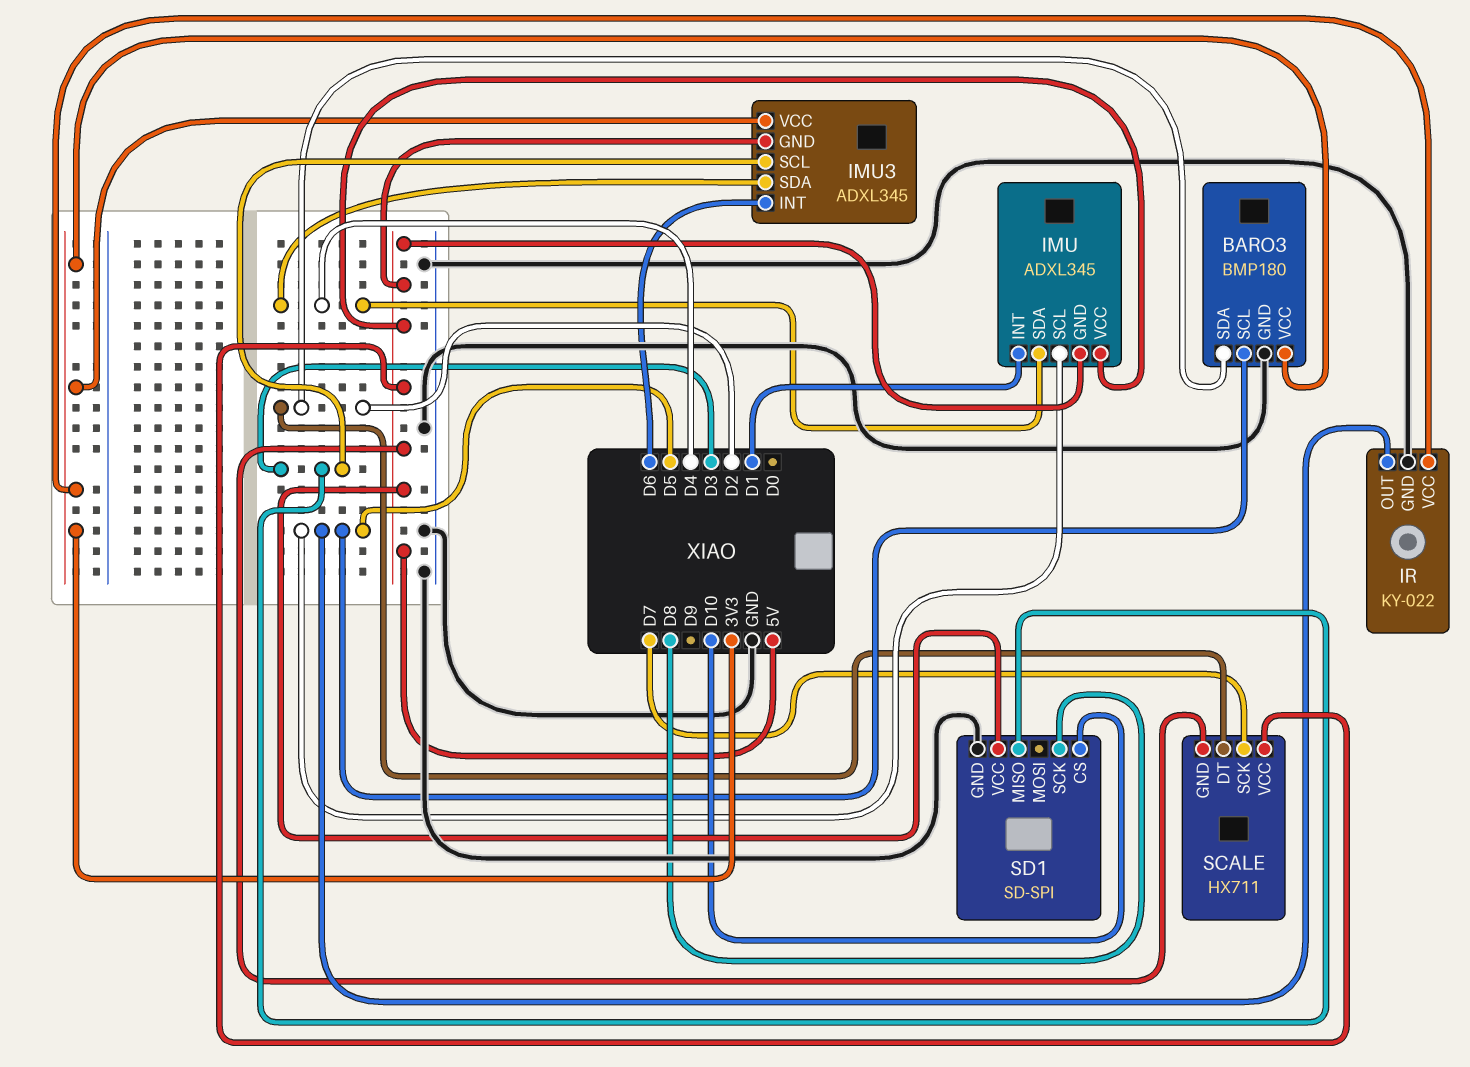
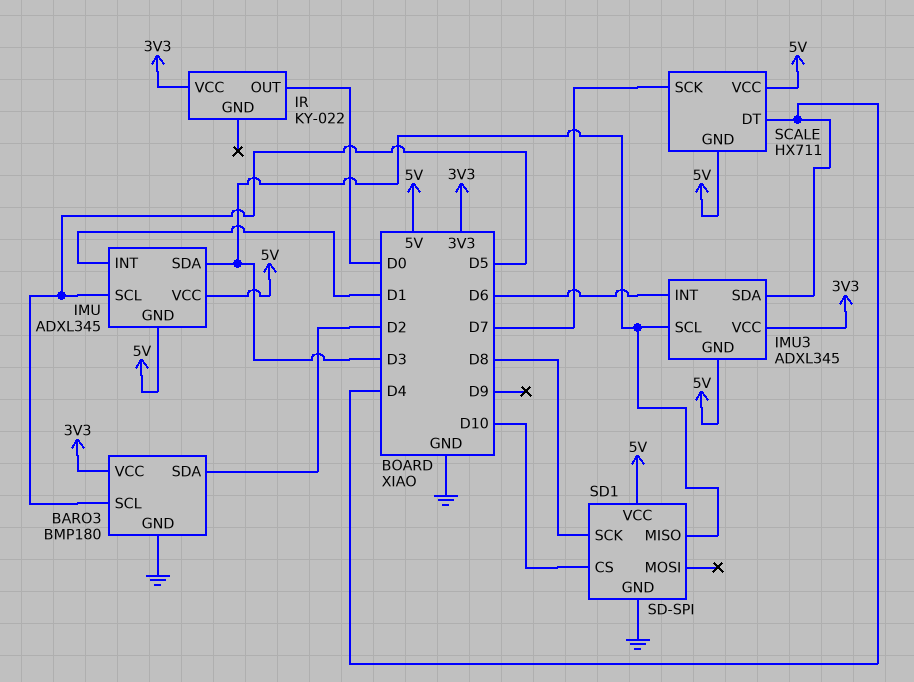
IMU pin SDA: D4 -> D3
IR pin GND: GND -> none
IR pin OUT: D5 -> D0
SCALE pin DT: D2 -> D4

